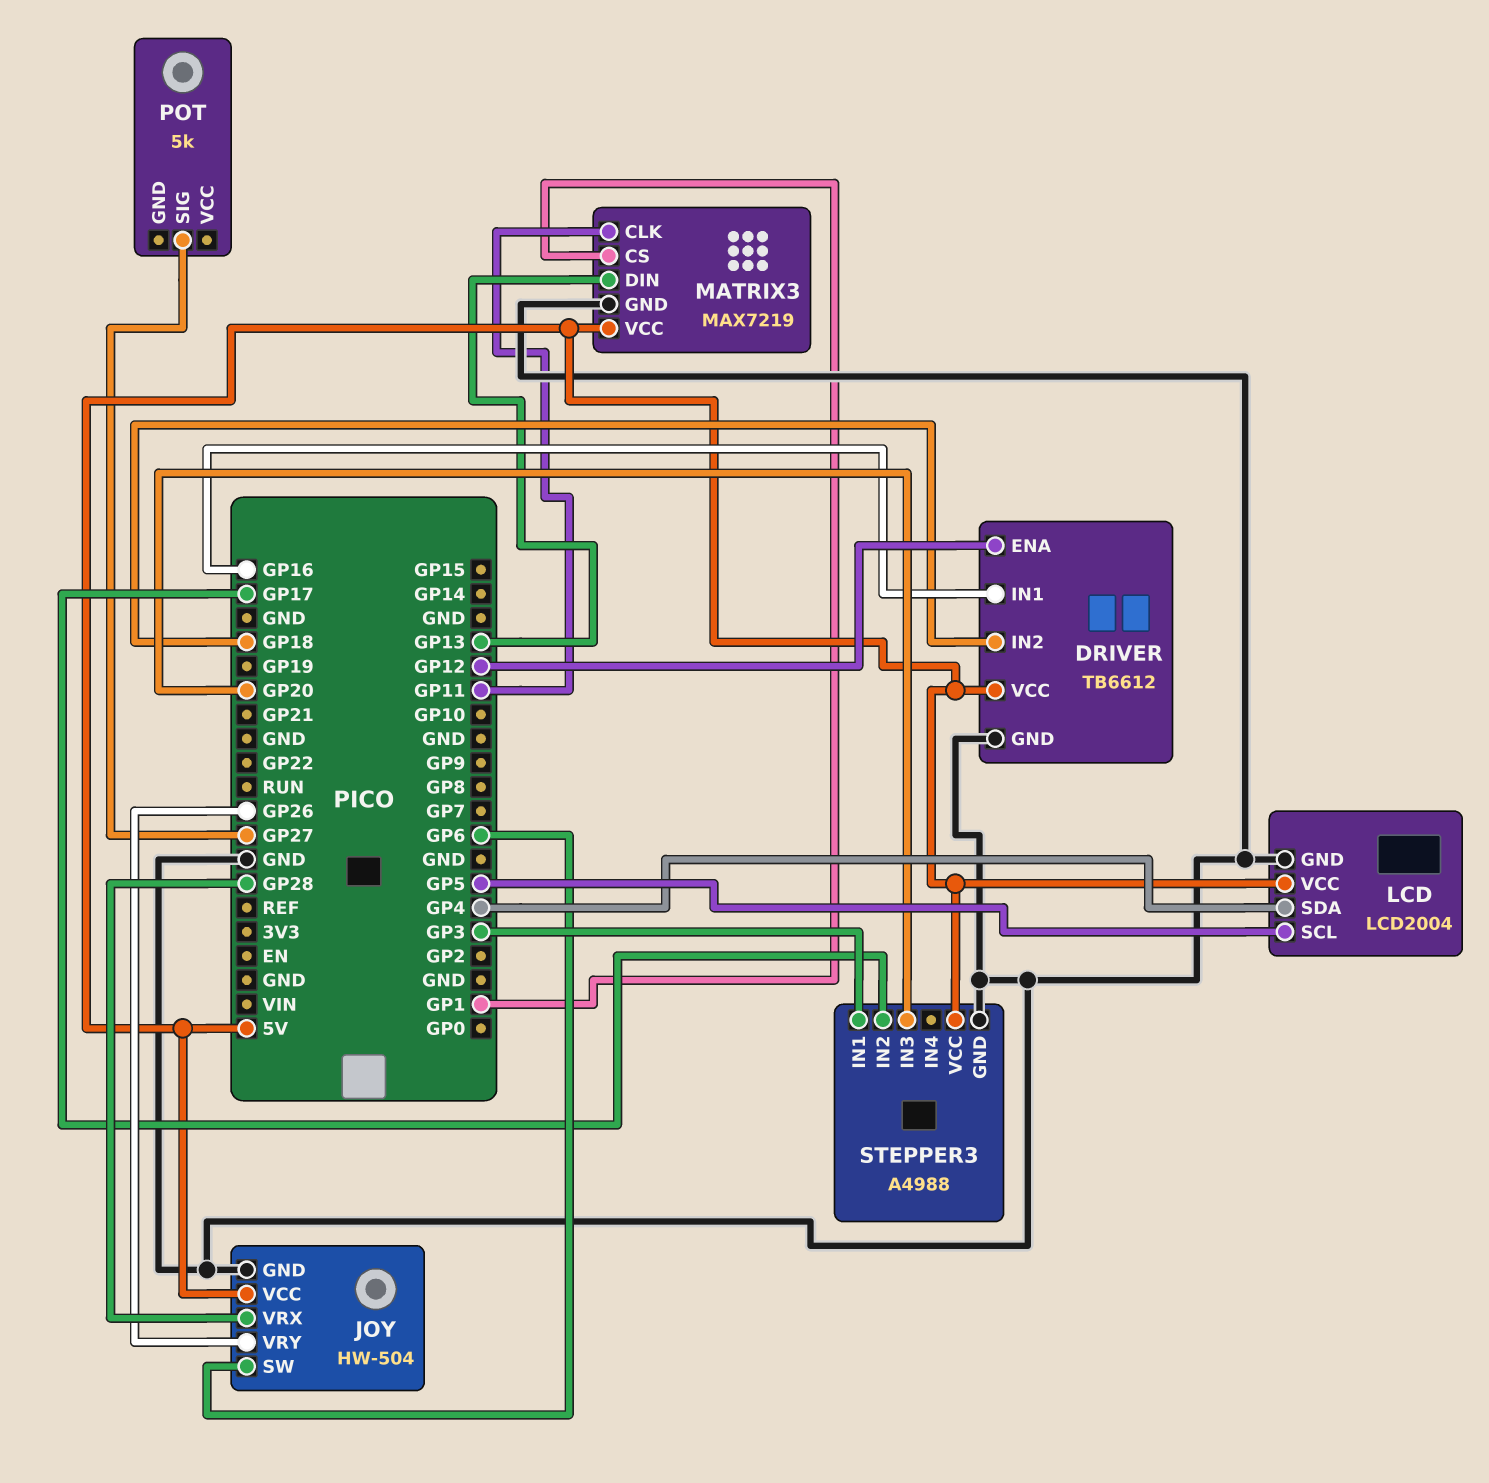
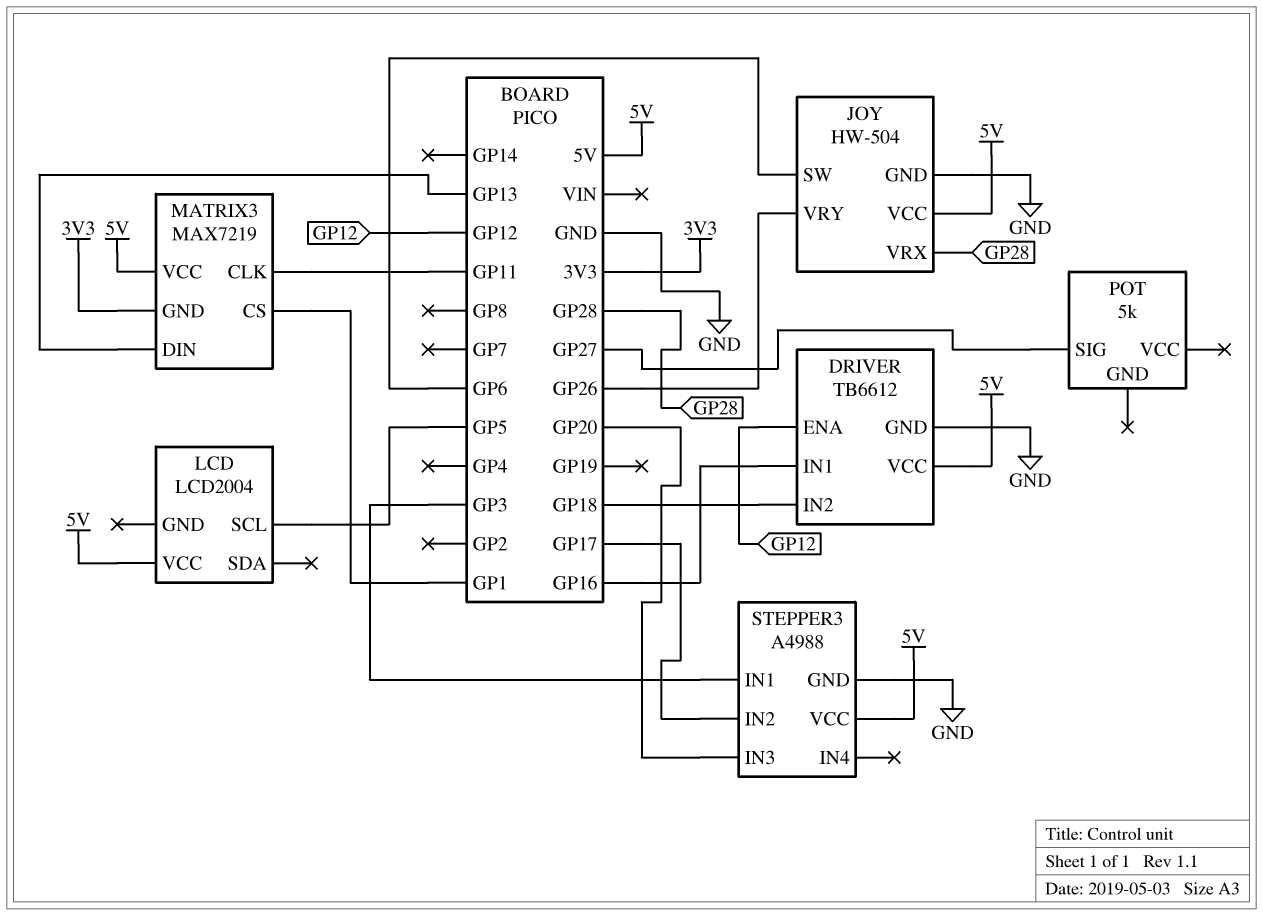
LCD pin GND: GND -> none
LCD pin SDA: GP4 -> none
MATRIX3 pin GND: GND -> 3V3

